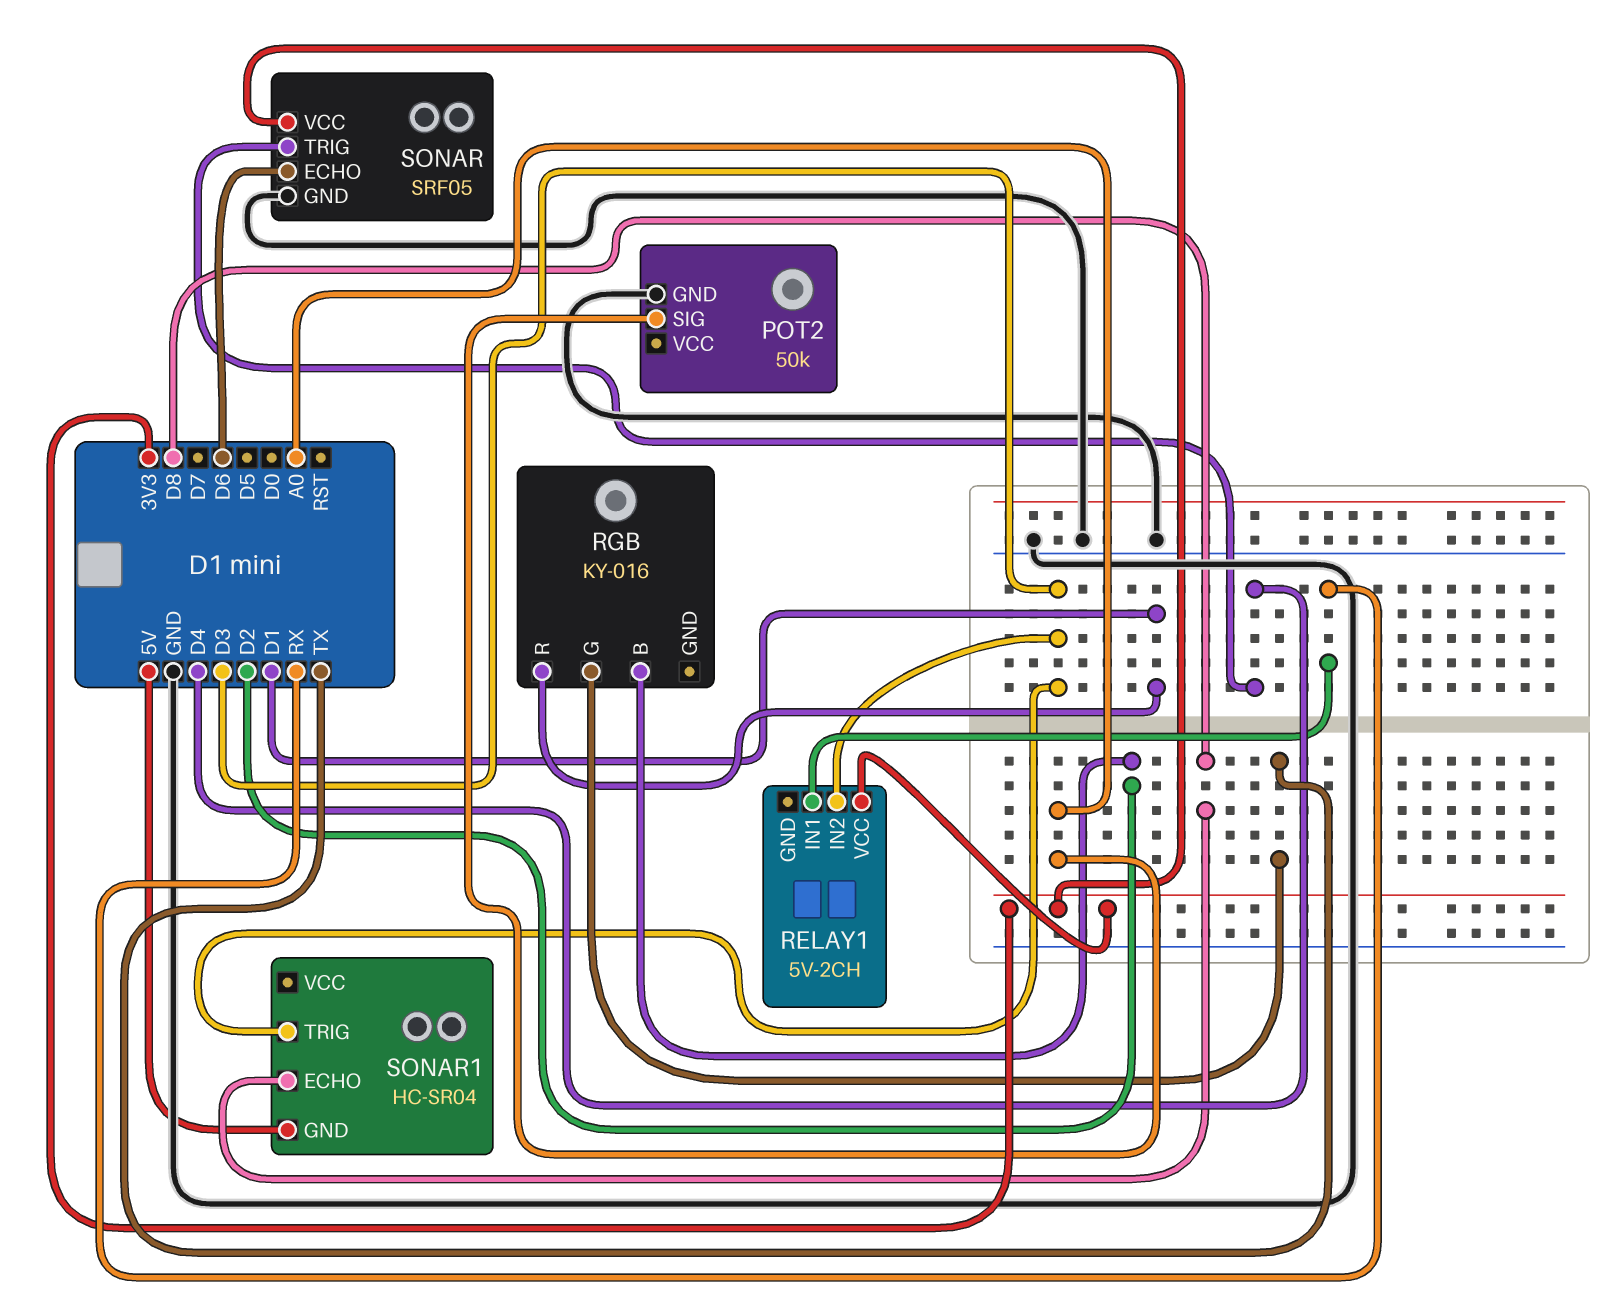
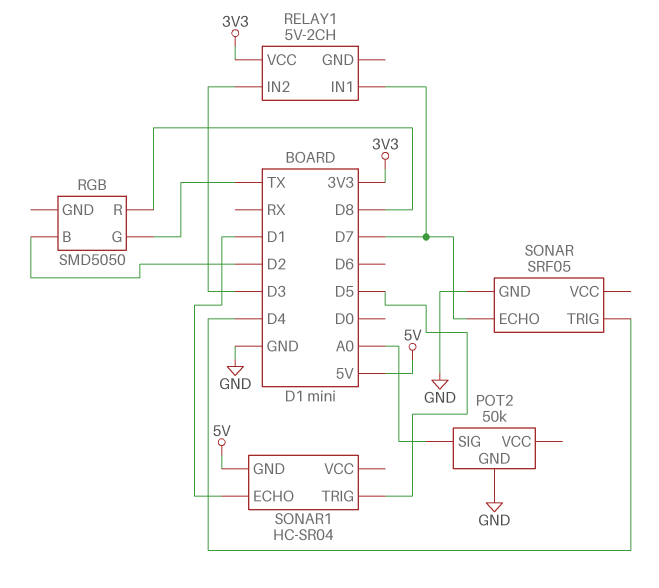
RELAY1 pin IN1: RX -> D7
RGB: KY-016 -> SMD5050
RGB pin R: D1 -> D8
SONAR pin ECHO: D6 -> D7
SONAR pin VCC: 3V3 -> none
SONAR1 pin ECHO: D8 -> D1
SONAR1 pin TRIG: D3 -> D5

